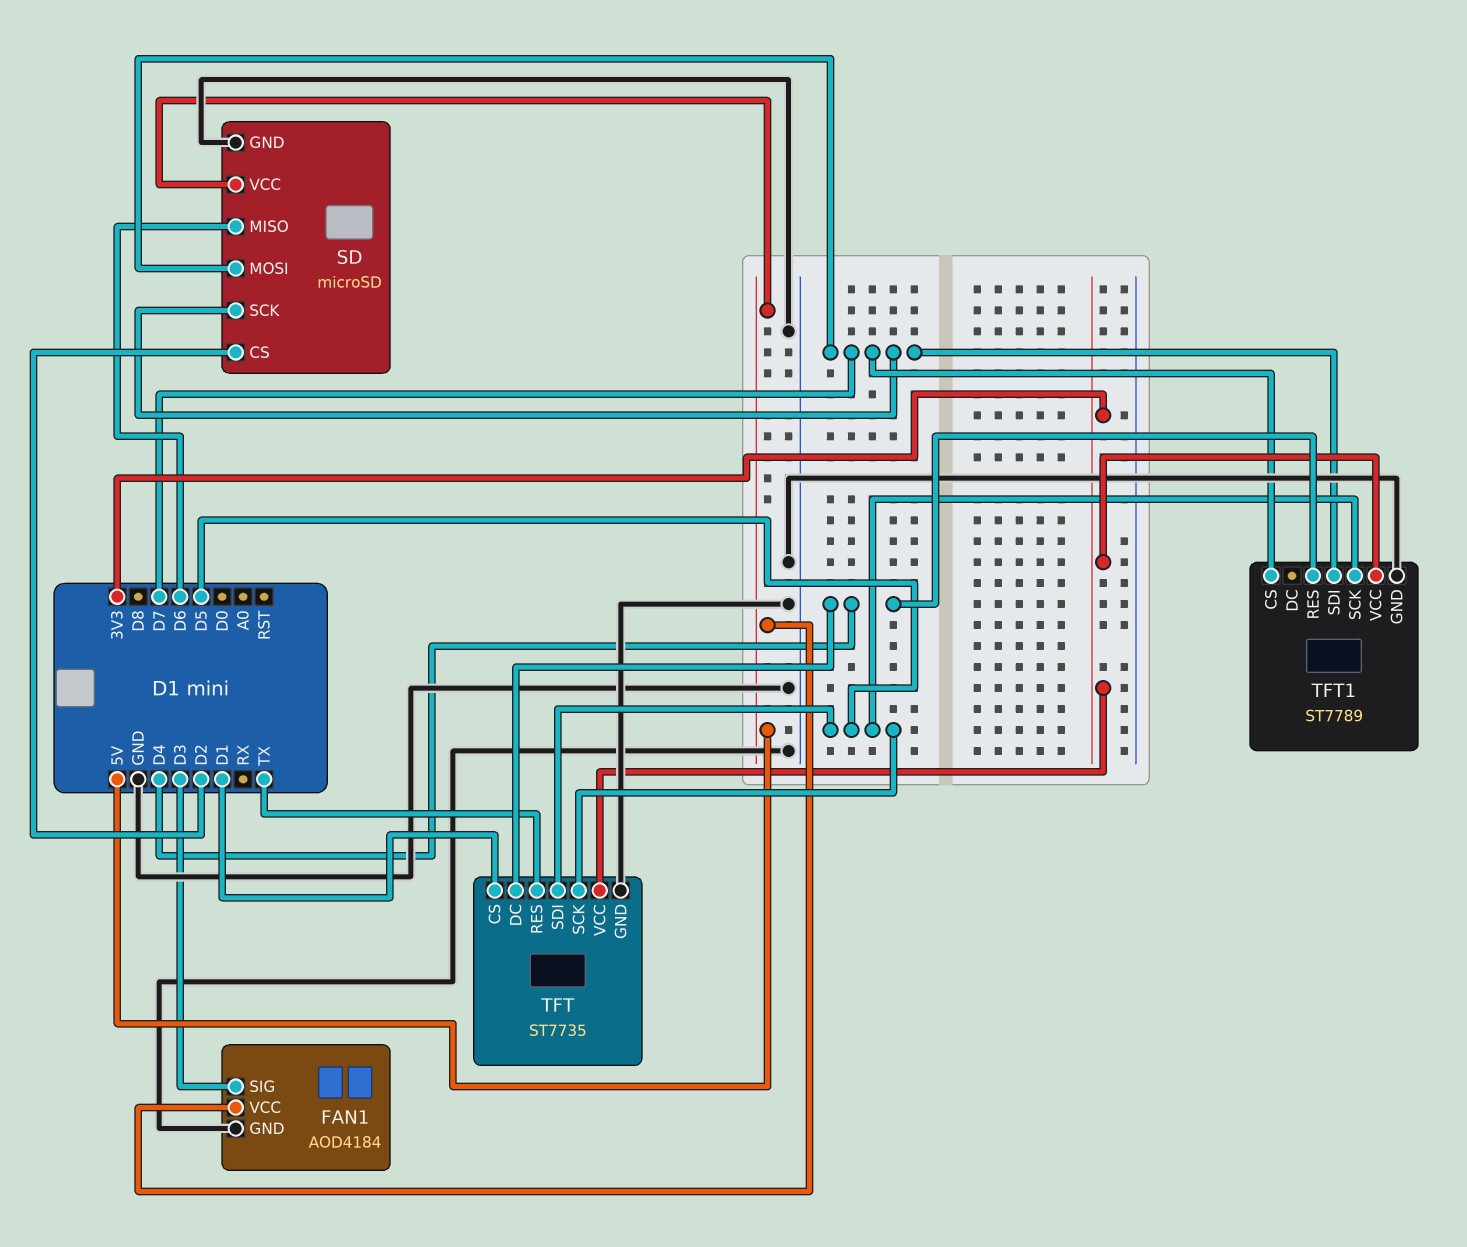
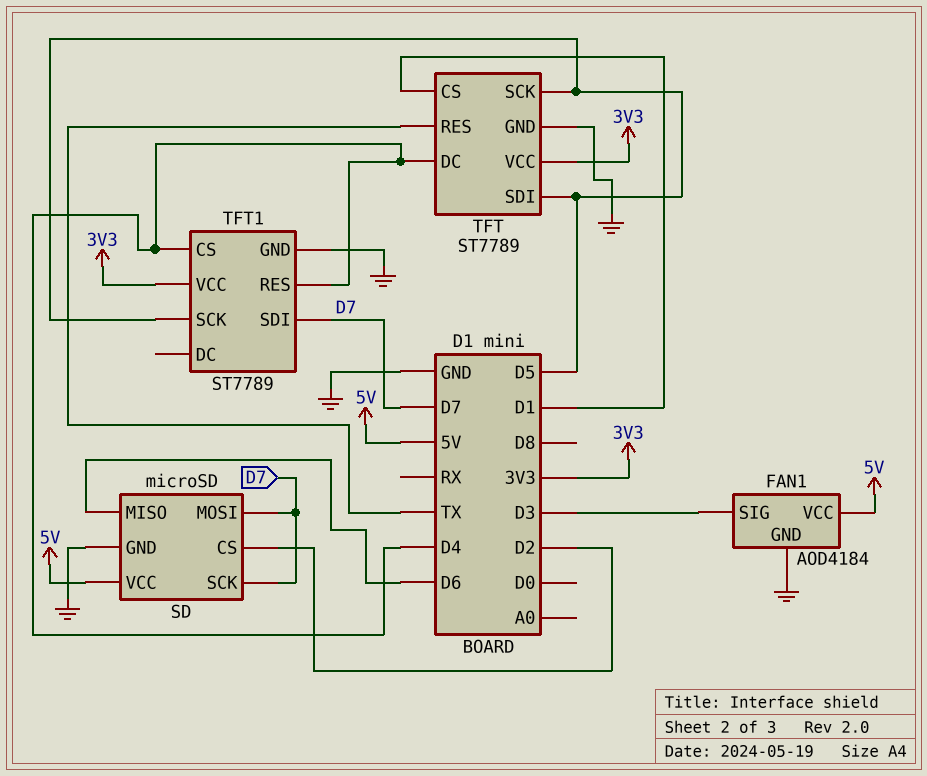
TFT: ST7735 -> ST7789
TFT1 pin CS: D7 -> D4

